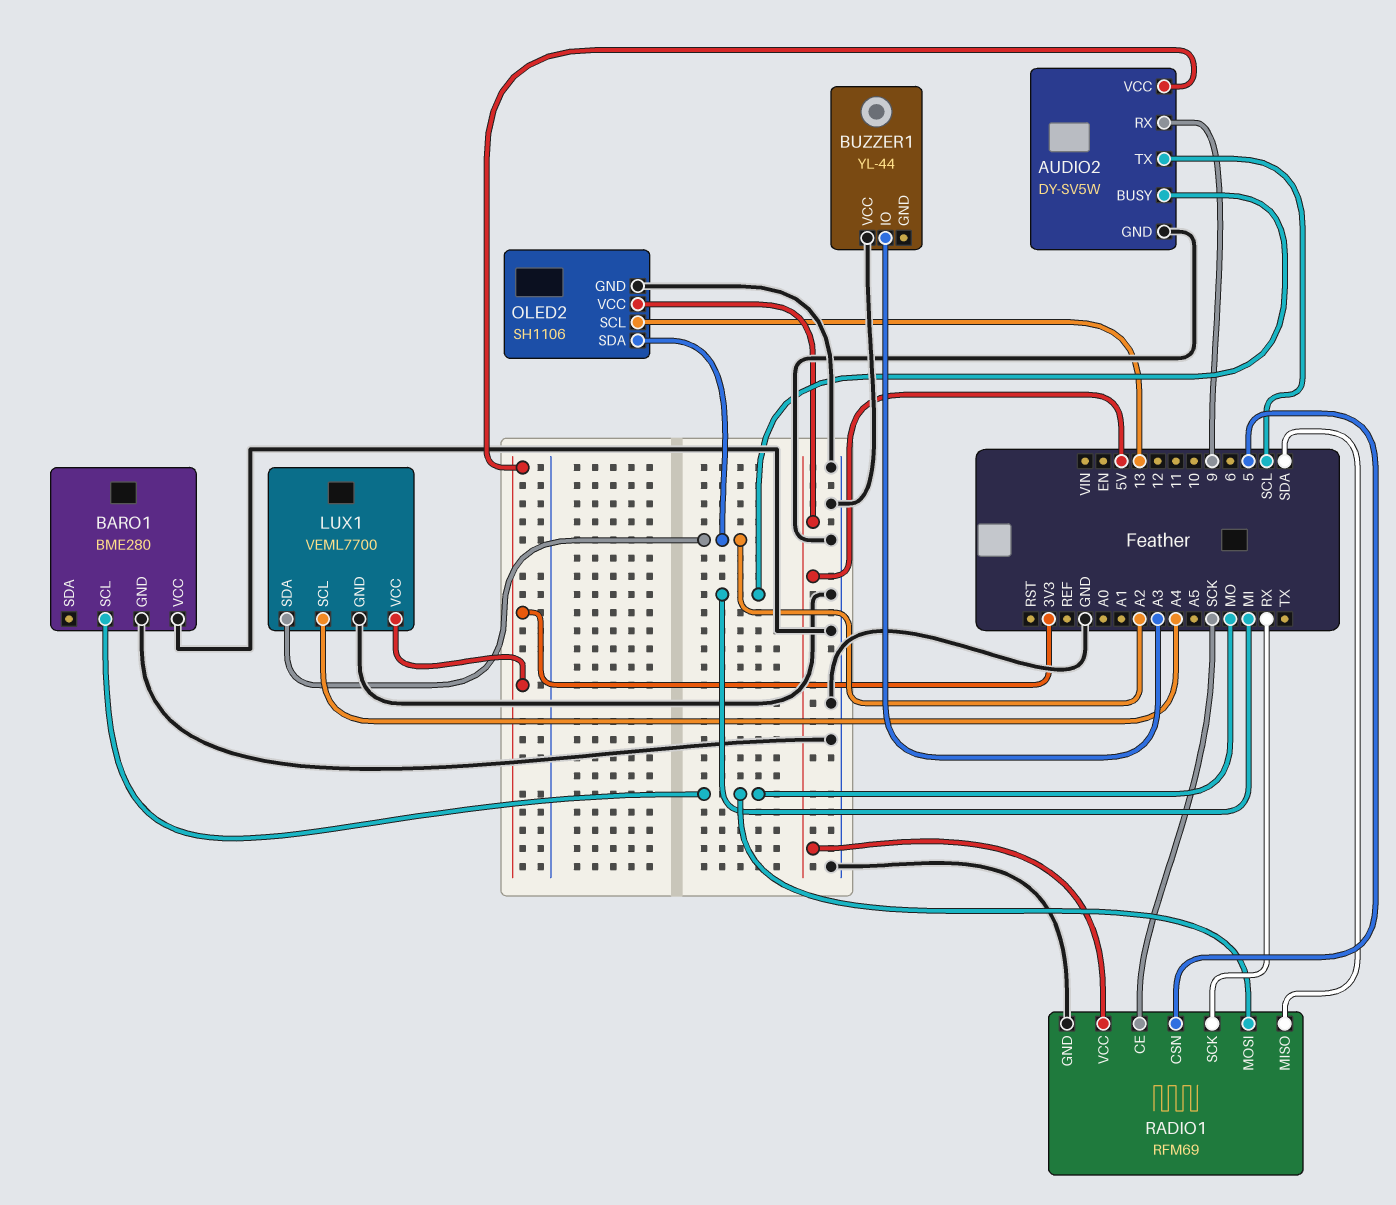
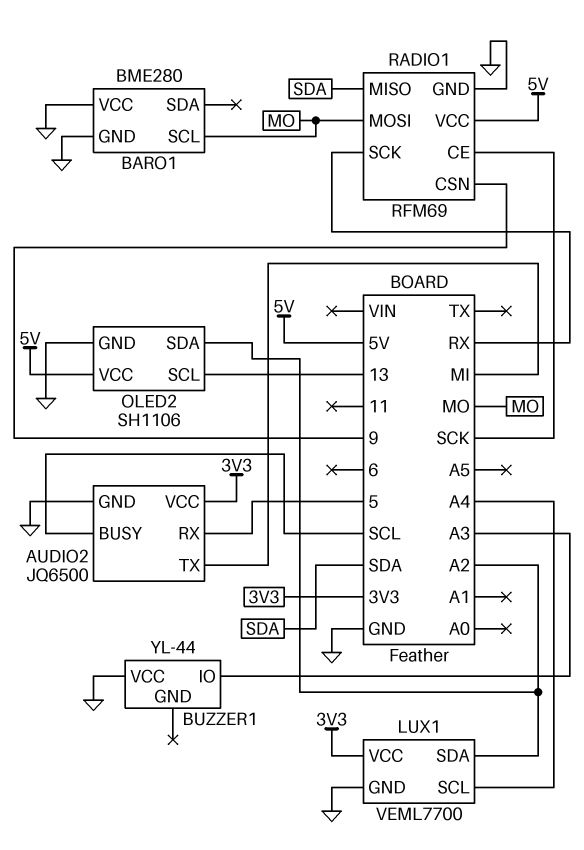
AUDIO2: DY-SV5W -> JQ6500
AUDIO2 pin BUSY: MI -> SCL
AUDIO2 pin RX: 9 -> 5
AUDIO2 pin TX: SCL -> MI
RADIO1 pin CSN: 5 -> 9

